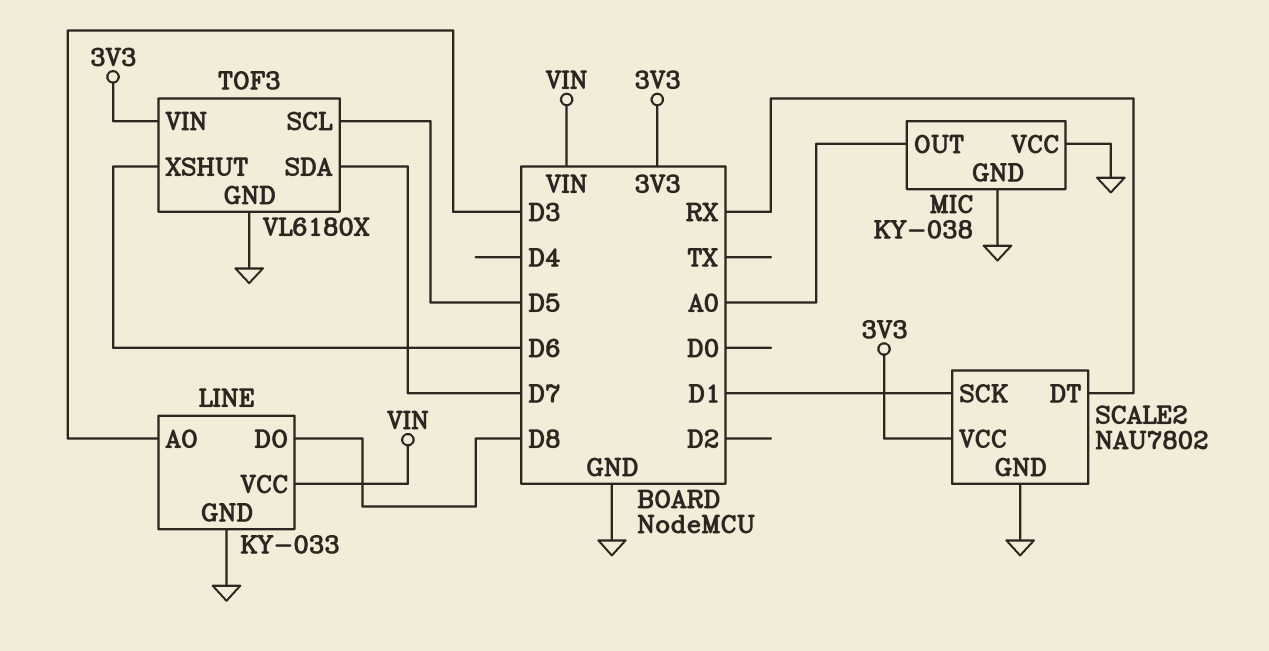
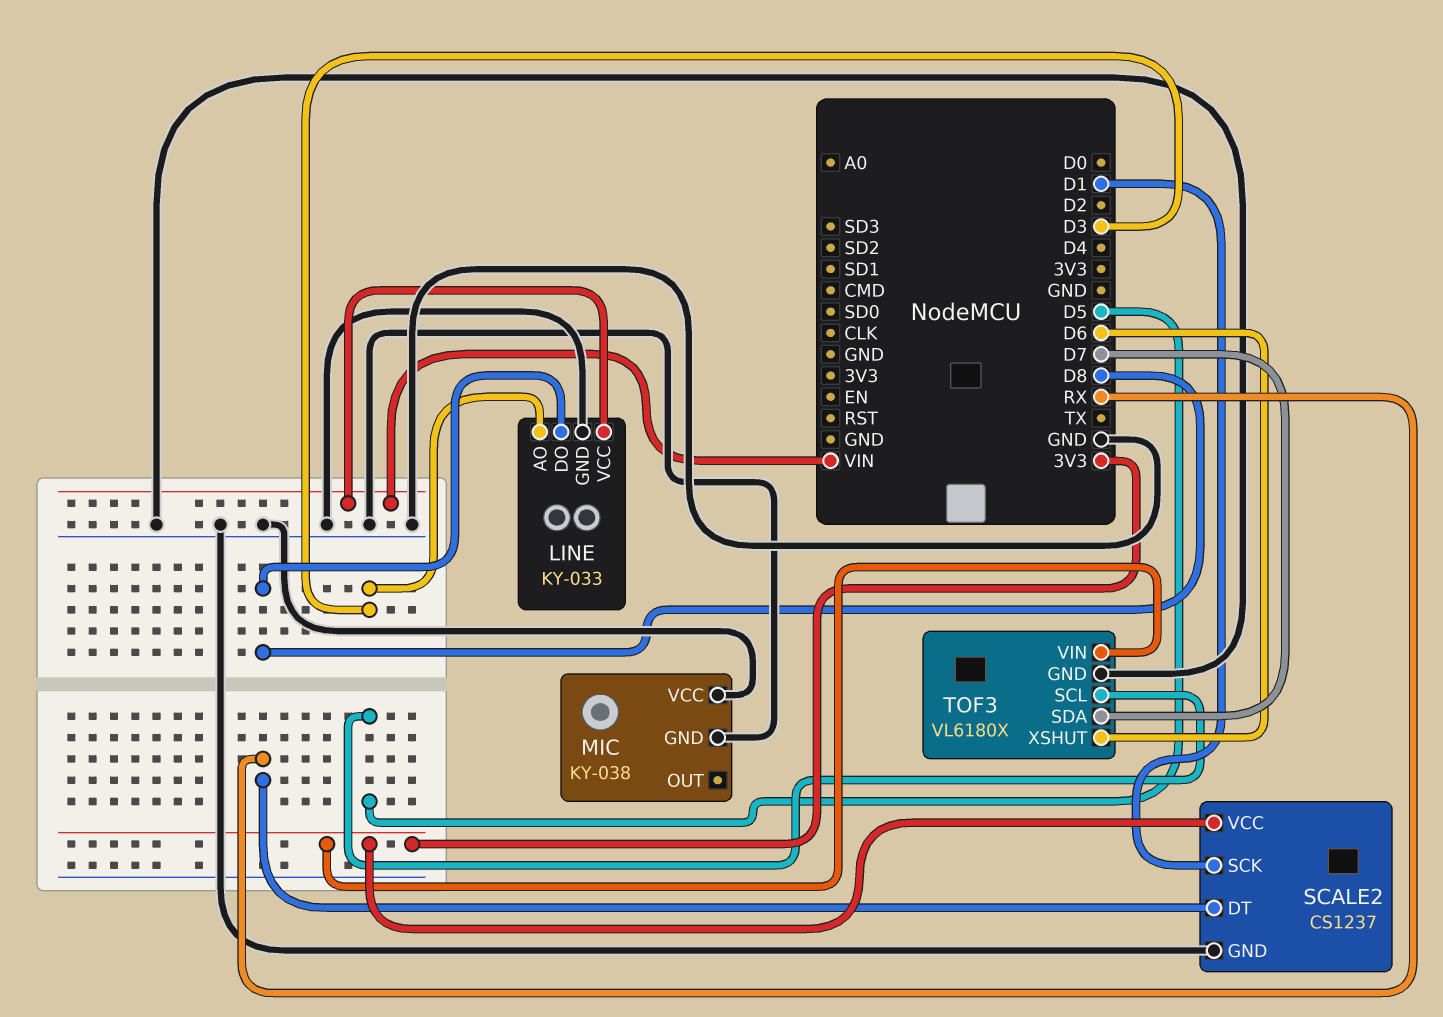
MIC pin OUT: A0 -> none
SCALE2: NAU7802 -> CS1237

